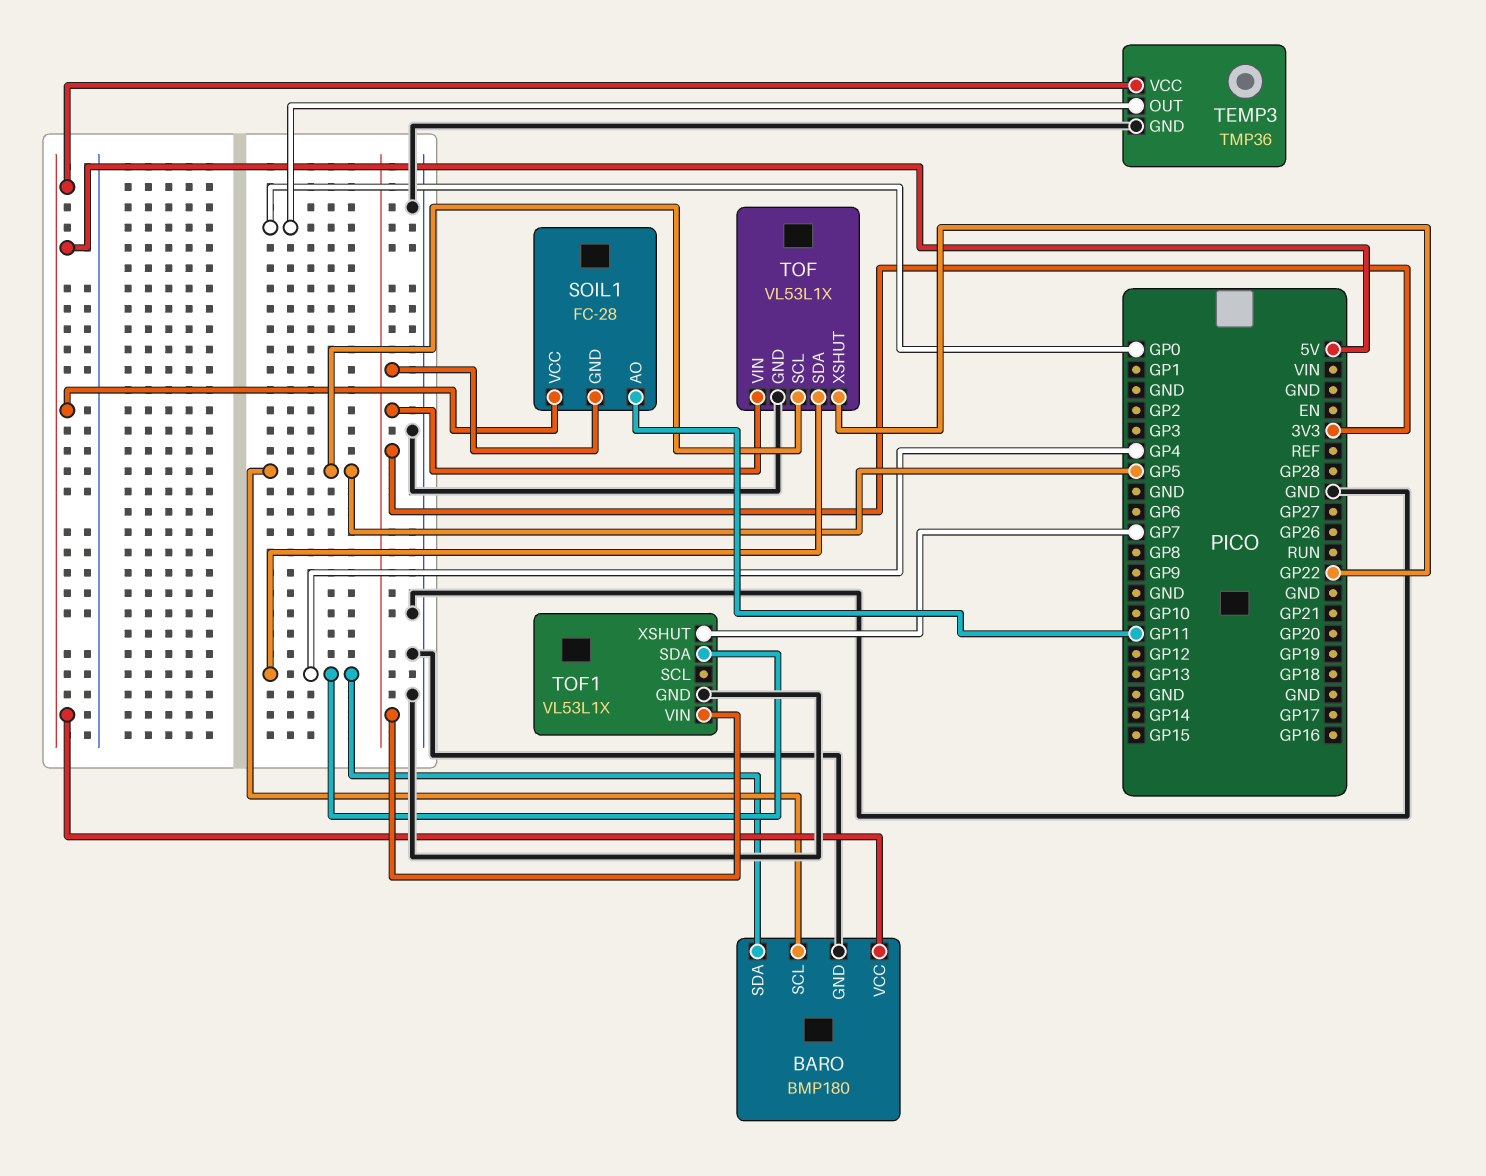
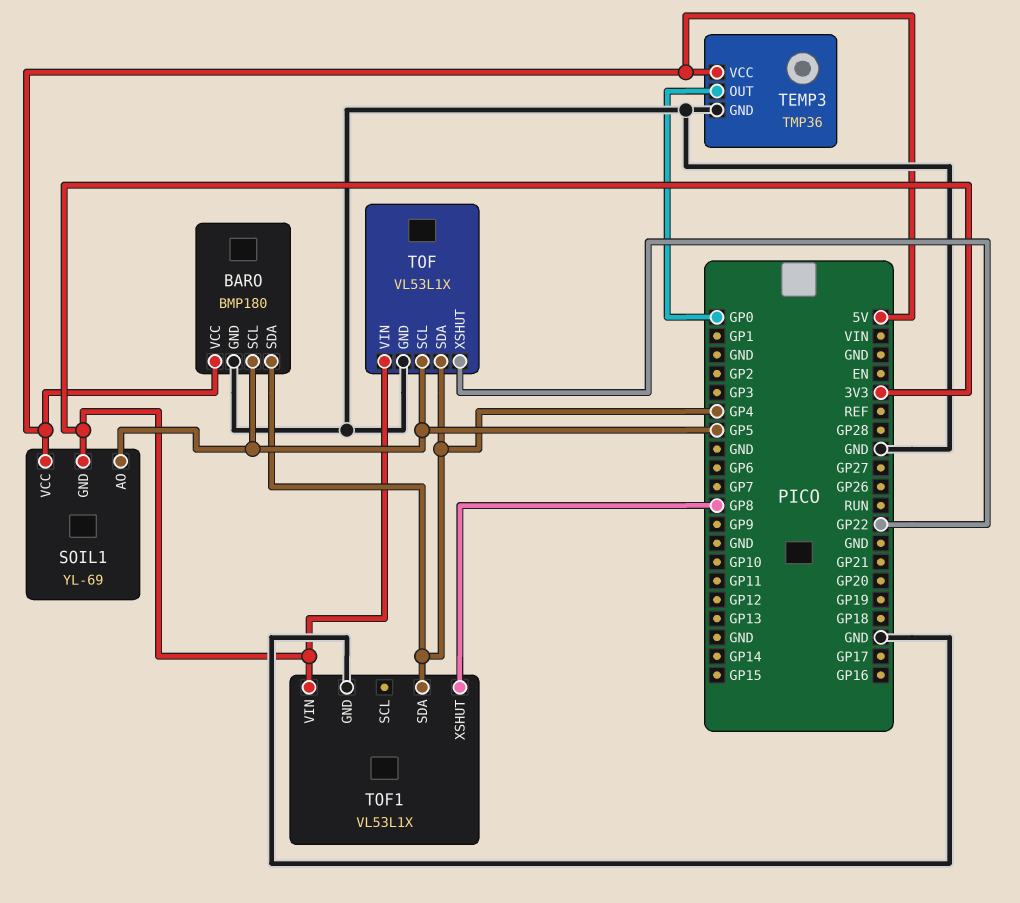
SOIL1: FC-28 -> YL-69
SOIL1 pin AO: GP11 -> GP5
TOF1 pin XSHUT: GP7 -> GP8

